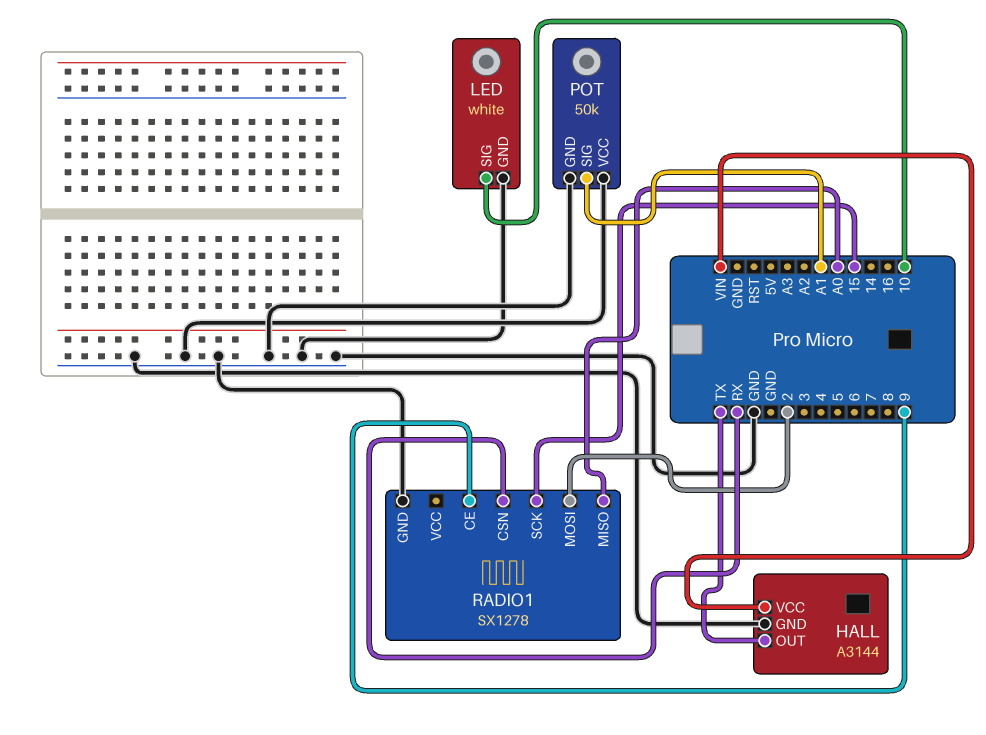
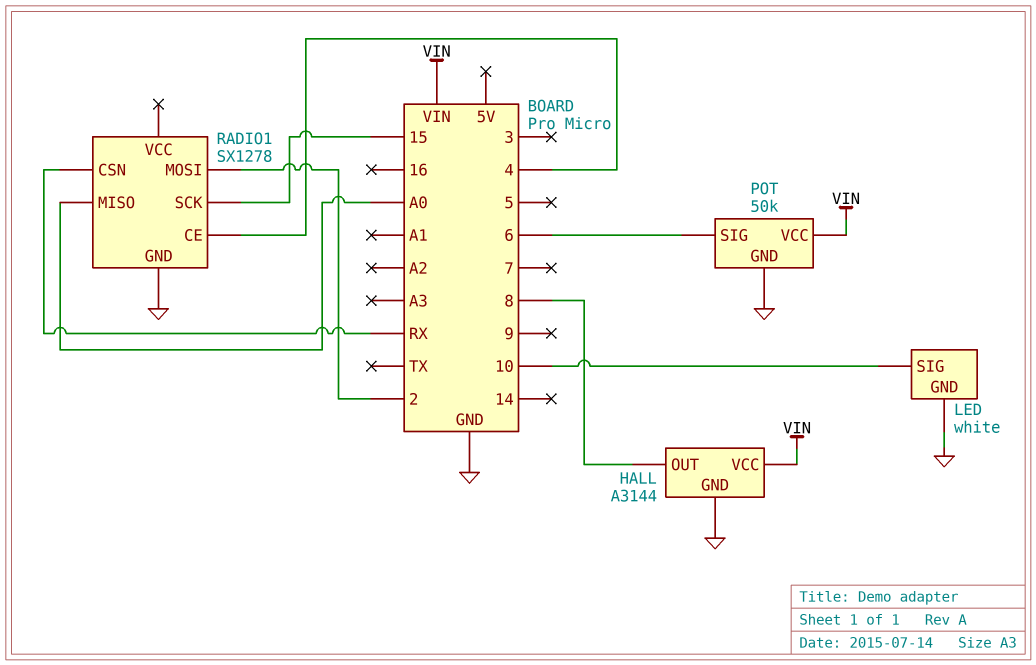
HALL pin OUT: TX -> 8
POT pin SIG: A1 -> 6
POT pin VCC: GND -> VIN
RADIO1 pin CE: 9 -> 4

